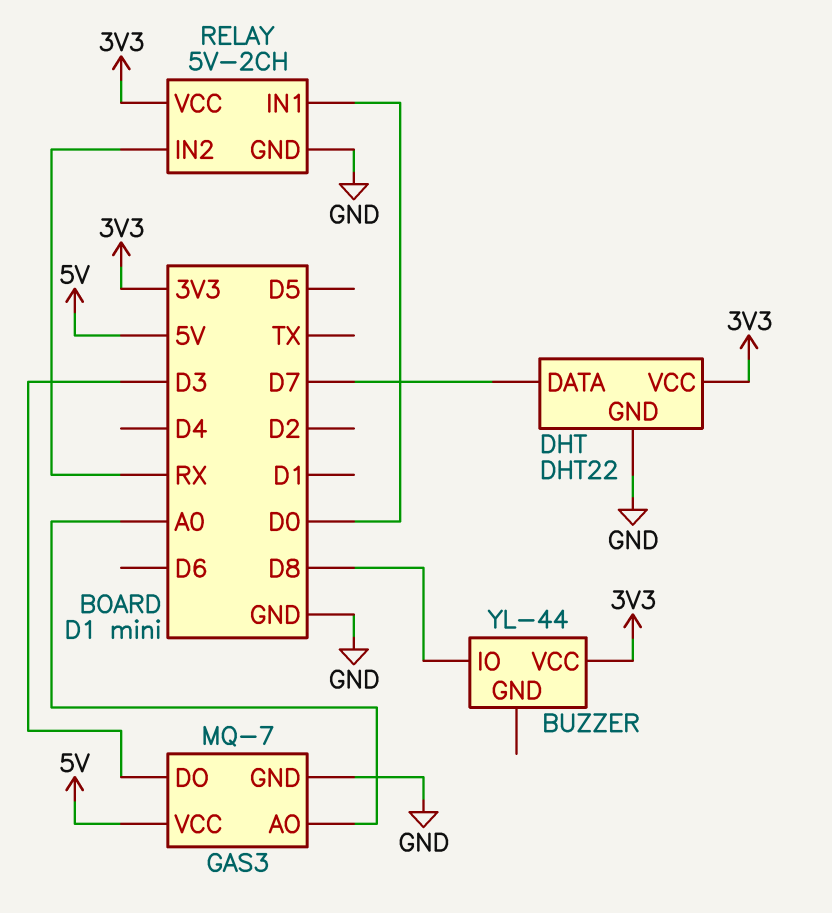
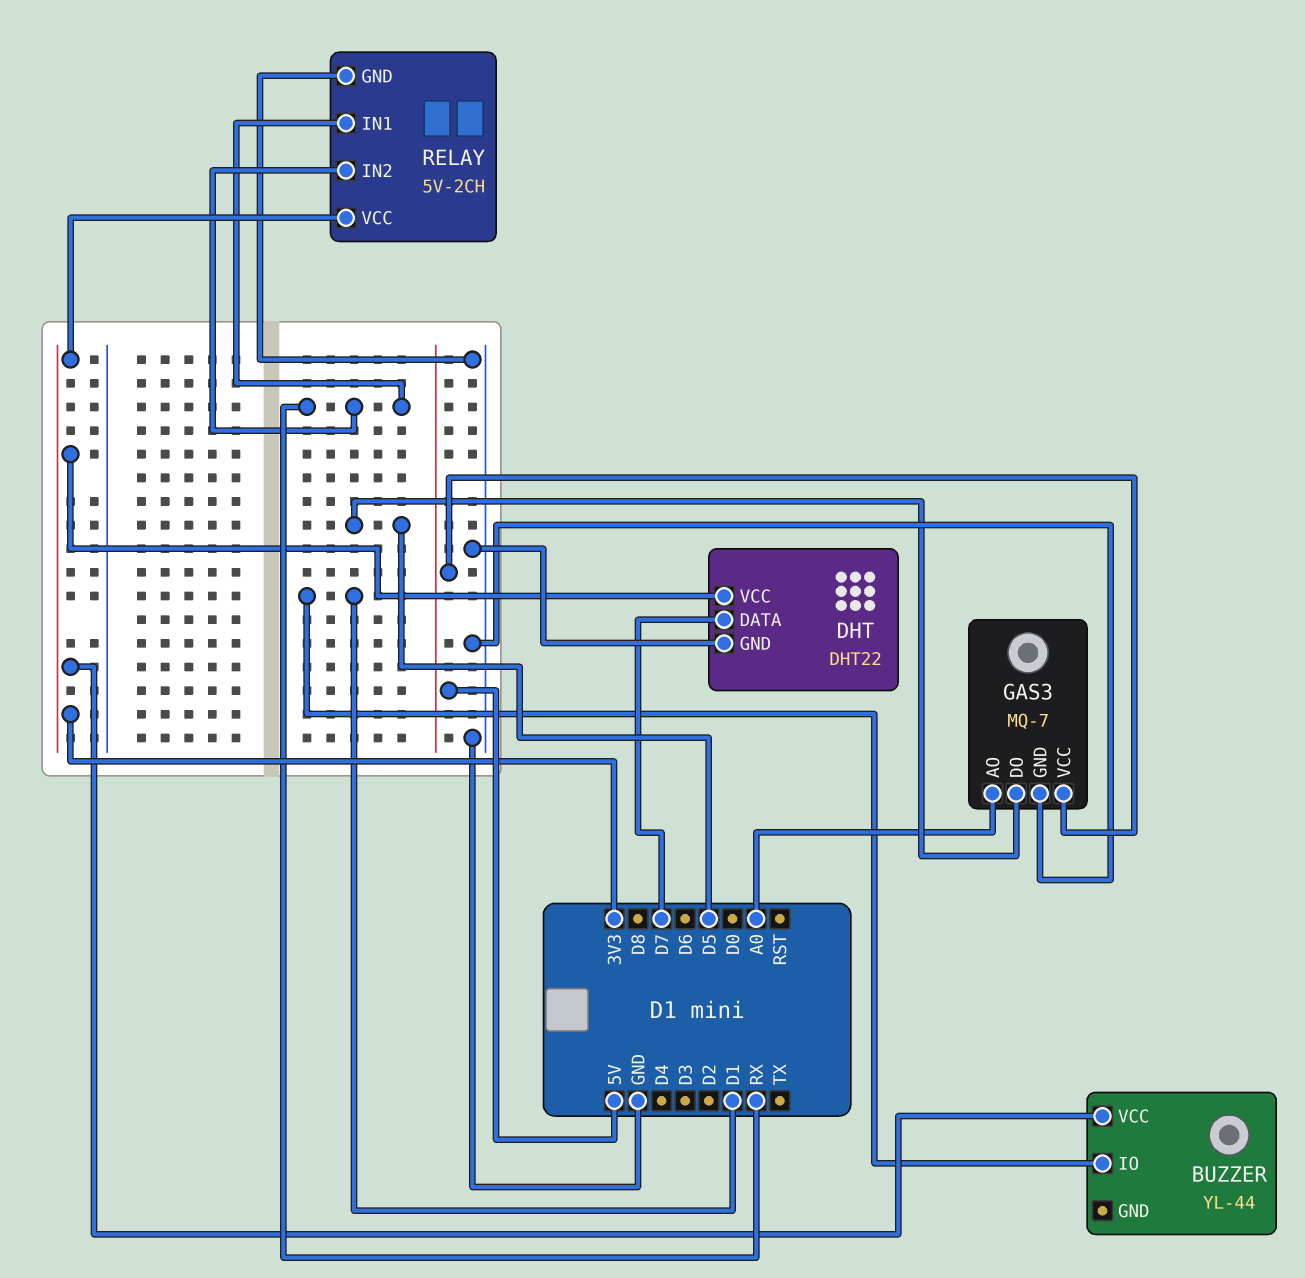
BUZZER pin IO: D8 -> D1
GAS3 pin DO: D3 -> D5
RELAY pin IN1: D0 -> RX

